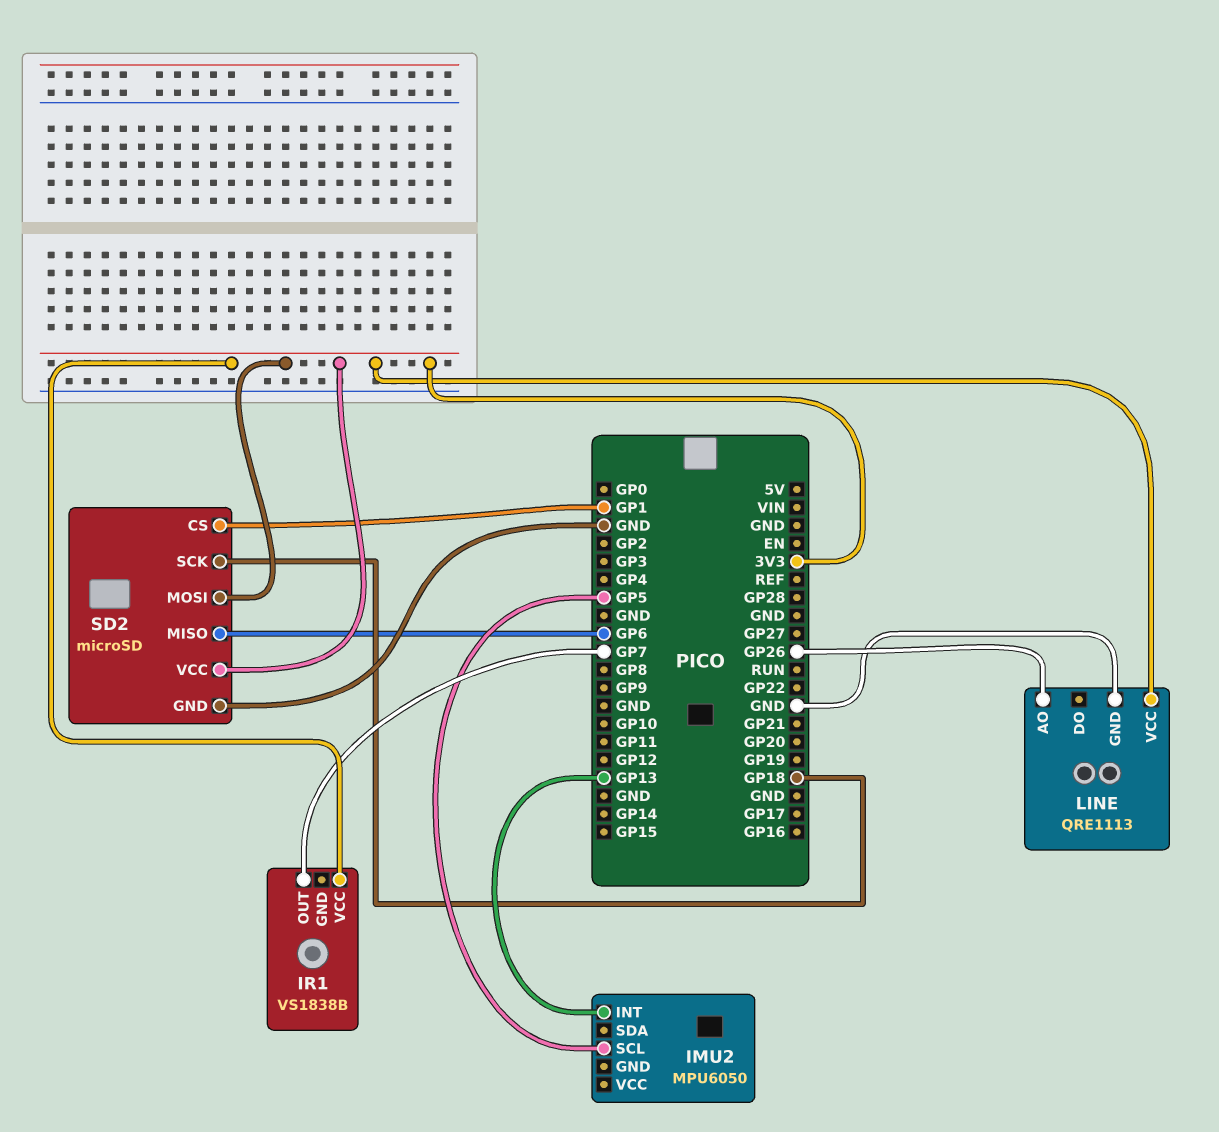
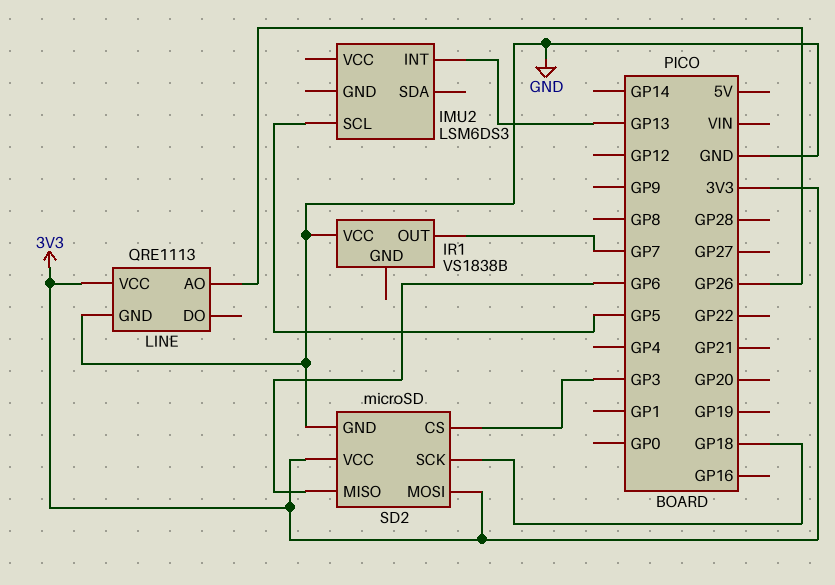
IMU2: MPU6050 -> LSM6DS3
IR1 pin VCC: 3V3 -> GND
SD2 pin CS: GP1 -> GP3

